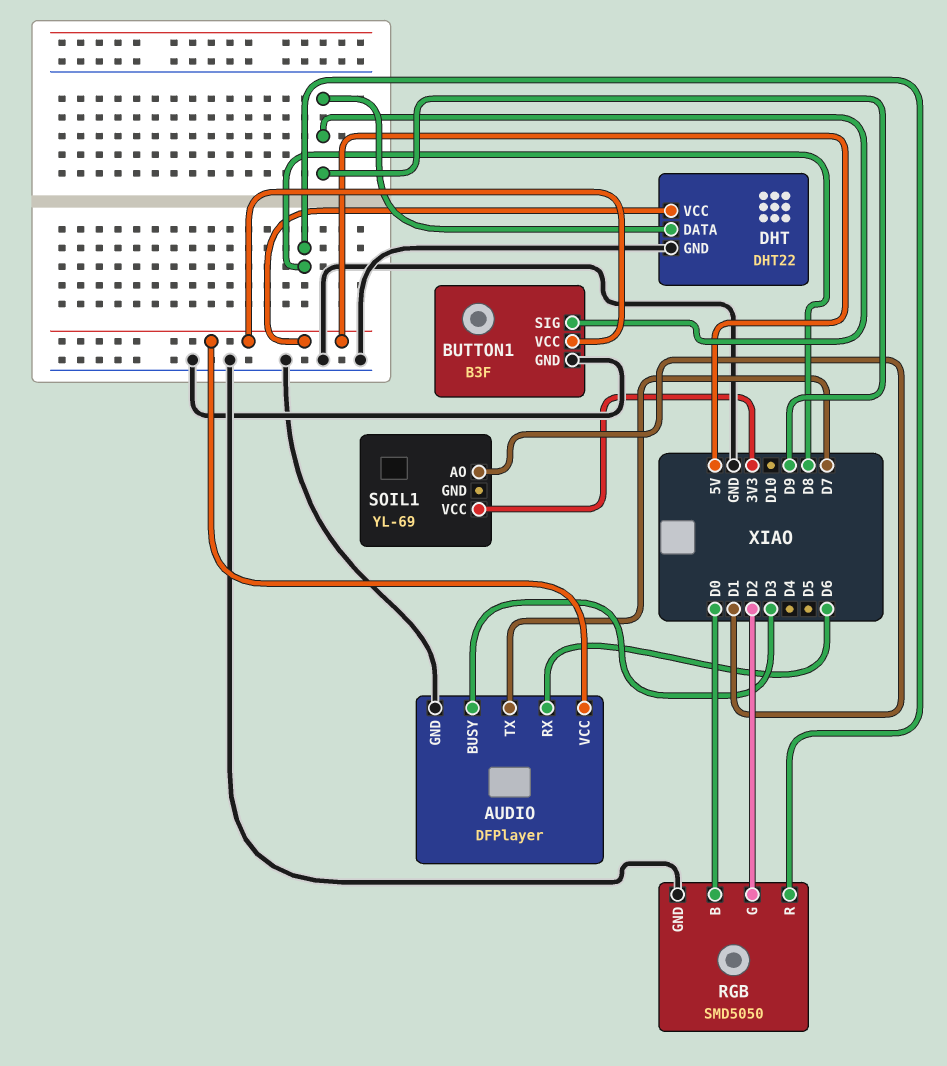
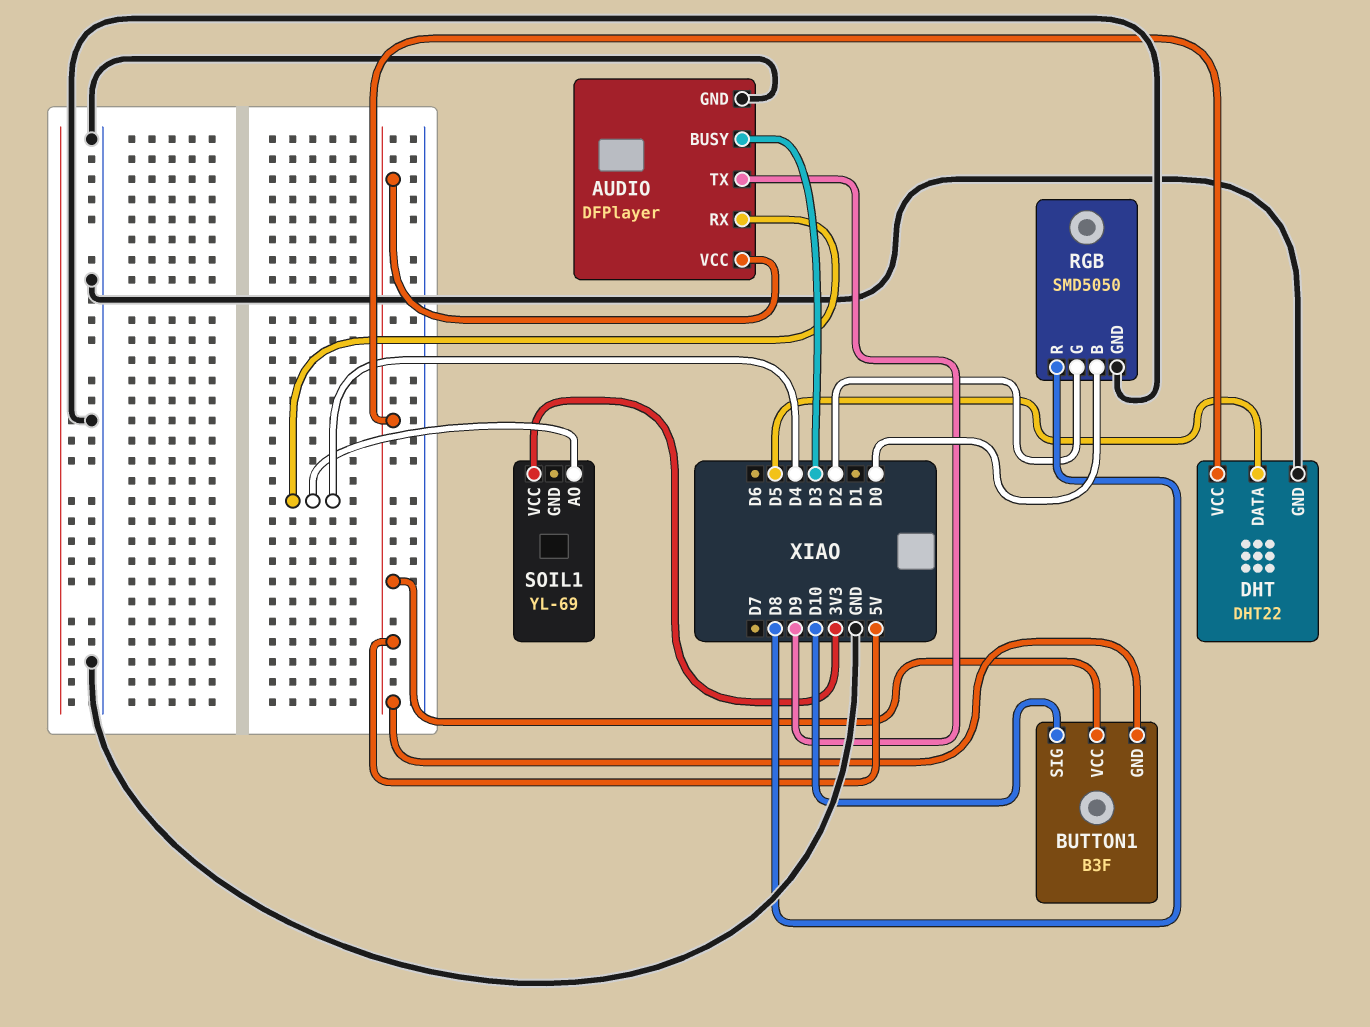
AUDIO pin RX: D6 -> D4
AUDIO pin TX: D7 -> D9
BUTTON1 pin GND: GND -> 5V
BUTTON1 pin SIG: D9 -> D10
DHT pin DATA: D9 -> D5
SOIL1 pin AO: D1 -> D4

